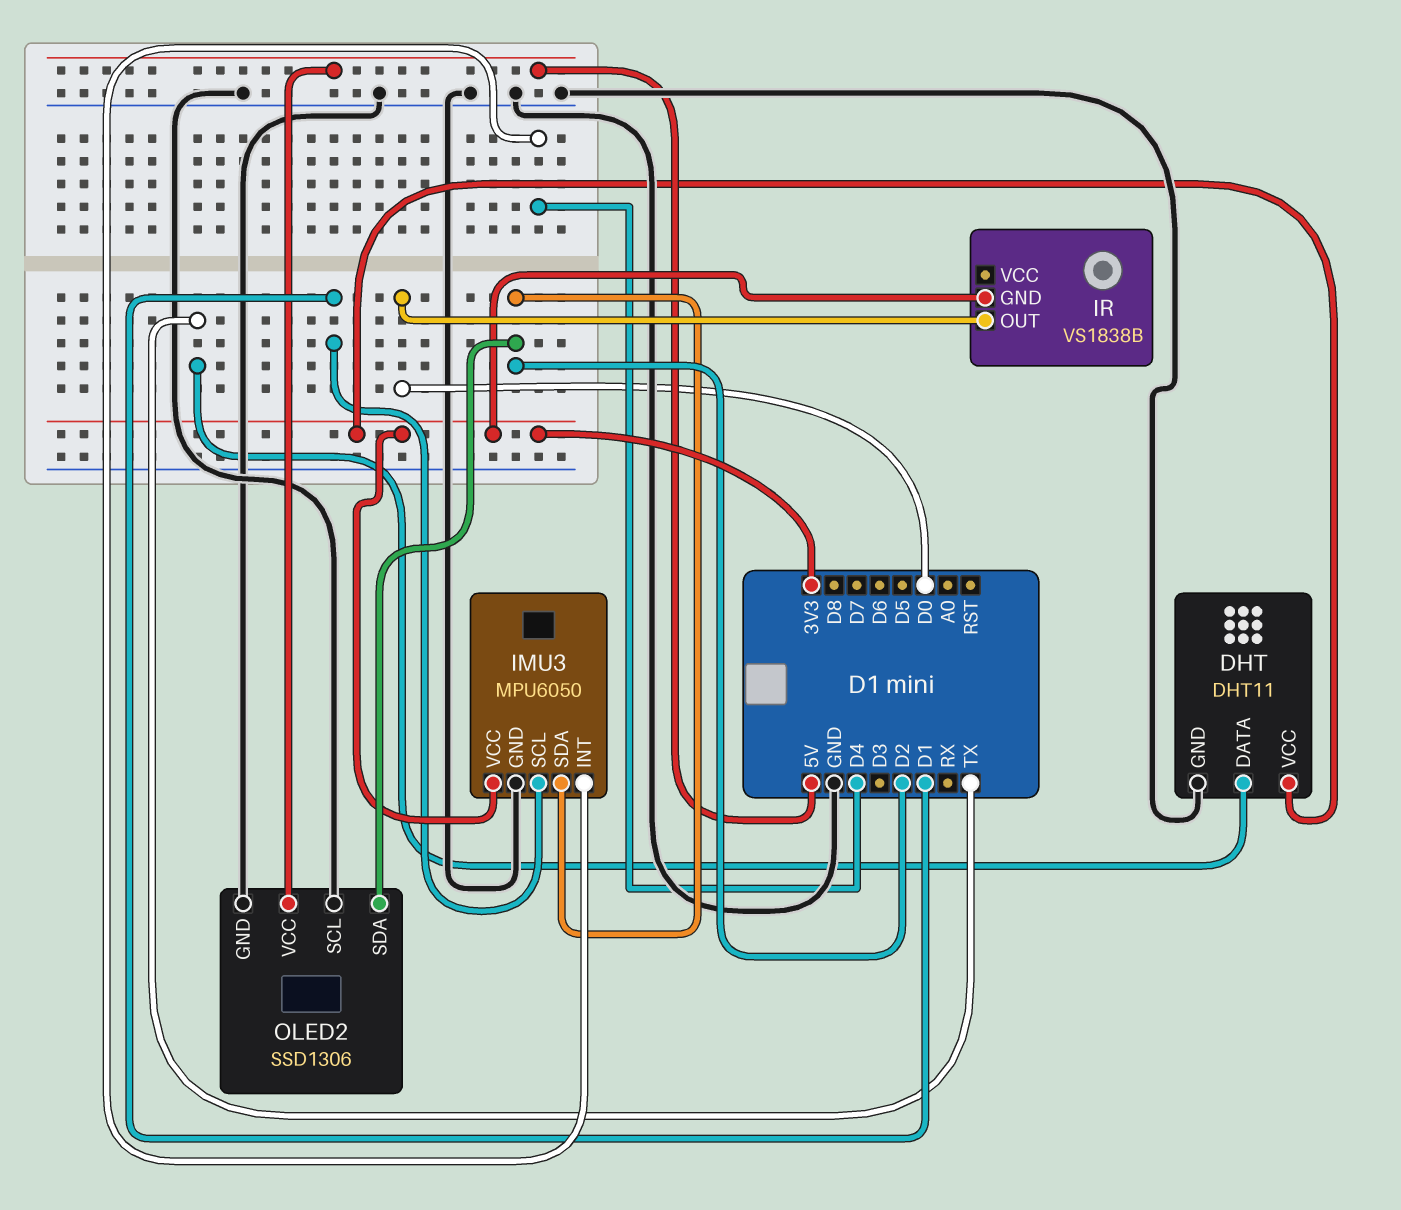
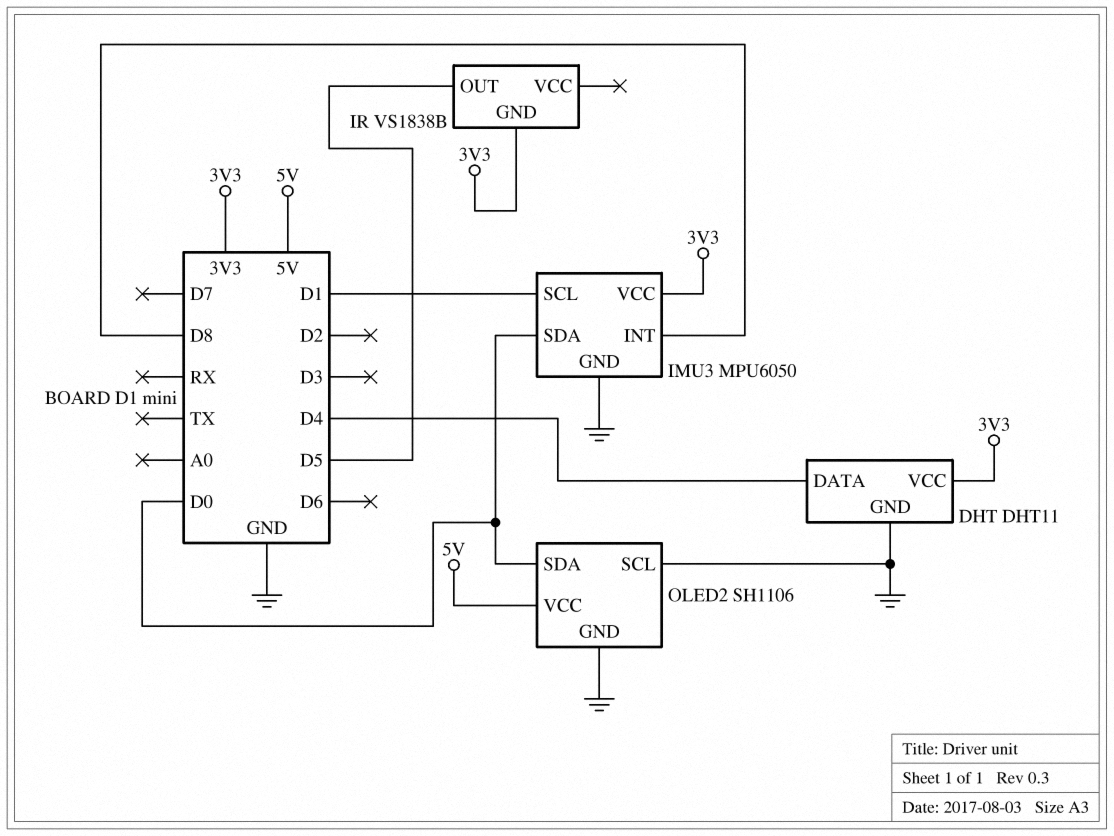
DHT pin DATA: TX -> D4
IMU3 pin INT: D4 -> D8
IMU3 pin SDA: D2 -> D0
IR pin OUT: D0 -> D5
OLED2: SSD1306 -> SH1106
OLED2 pin SDA: D2 -> D0

